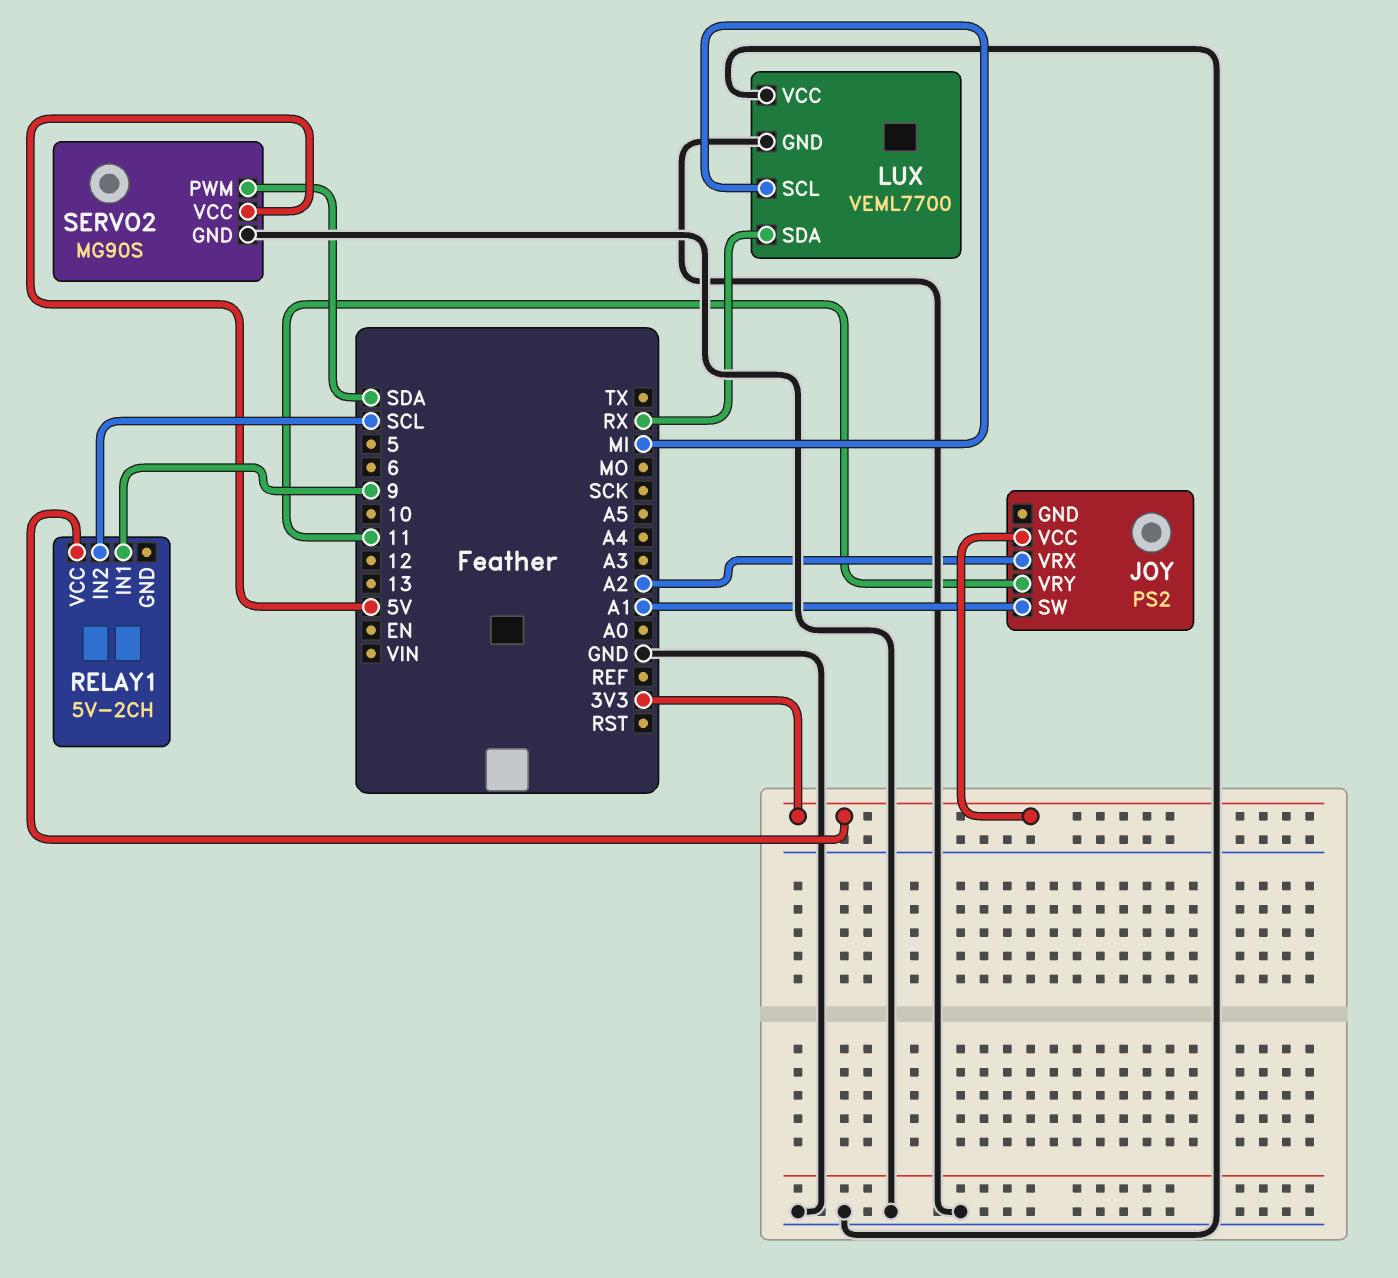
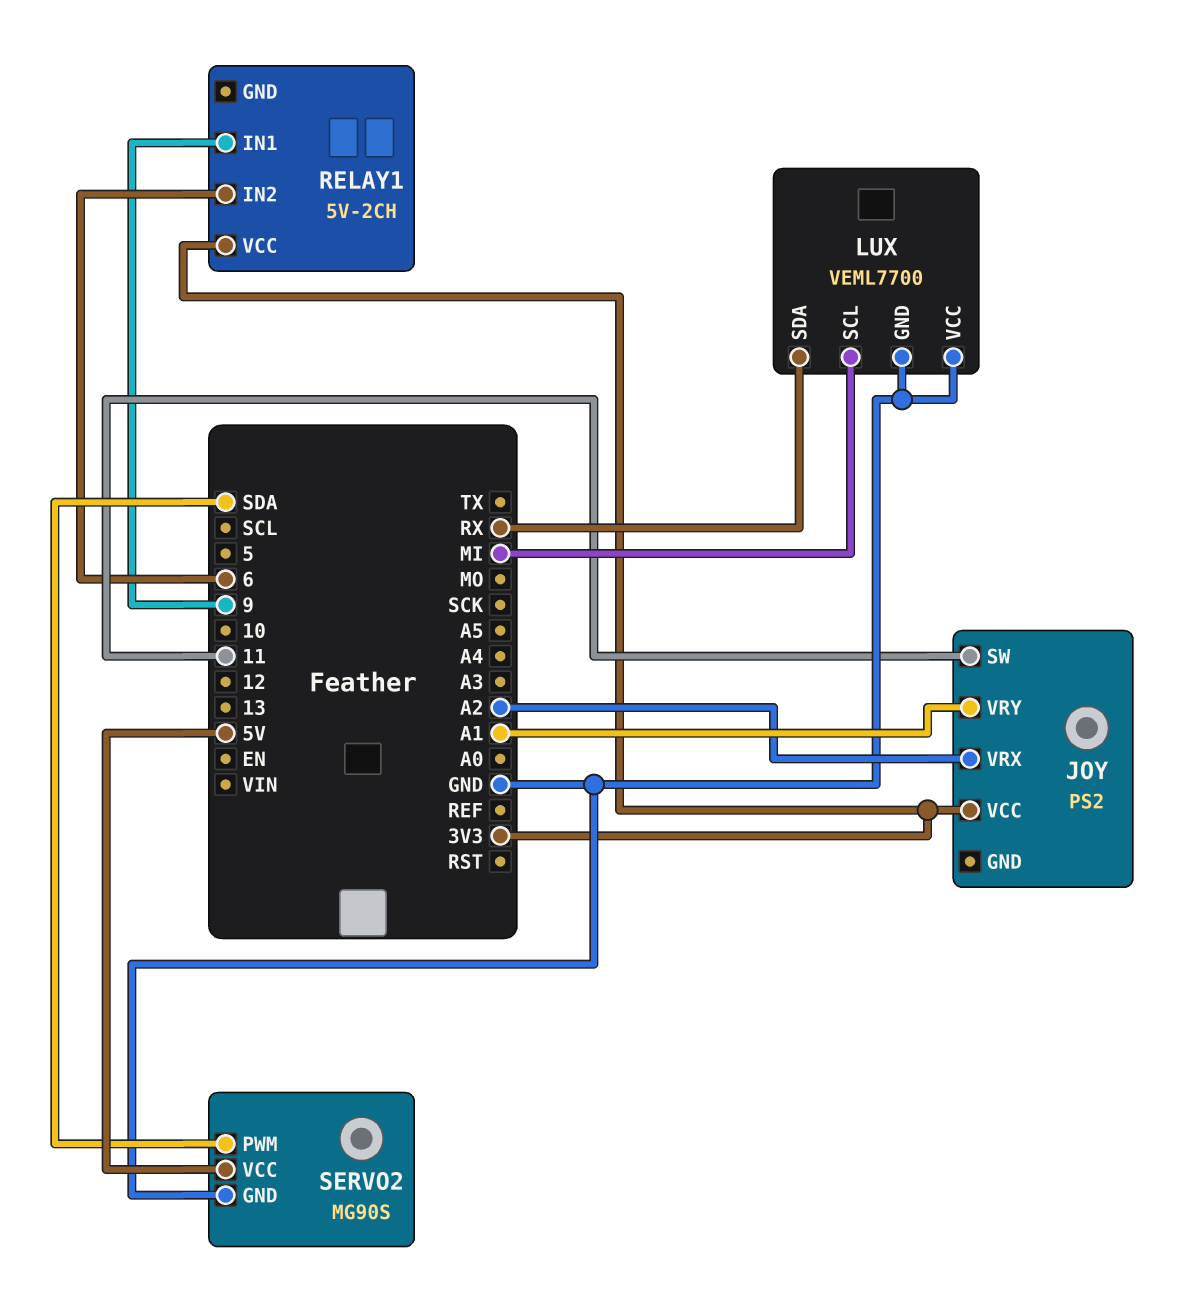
JOY pin SW: A1 -> 11
JOY pin VRY: 11 -> A1
RELAY1 pin IN2: SCL -> 6

